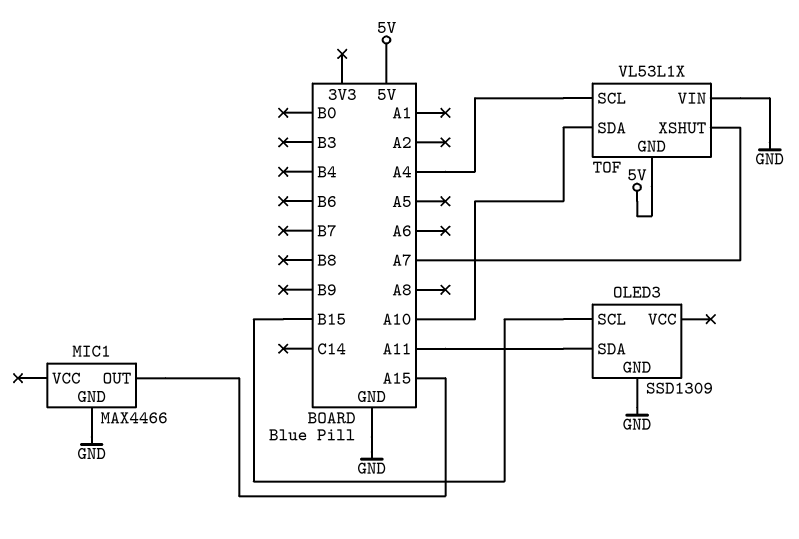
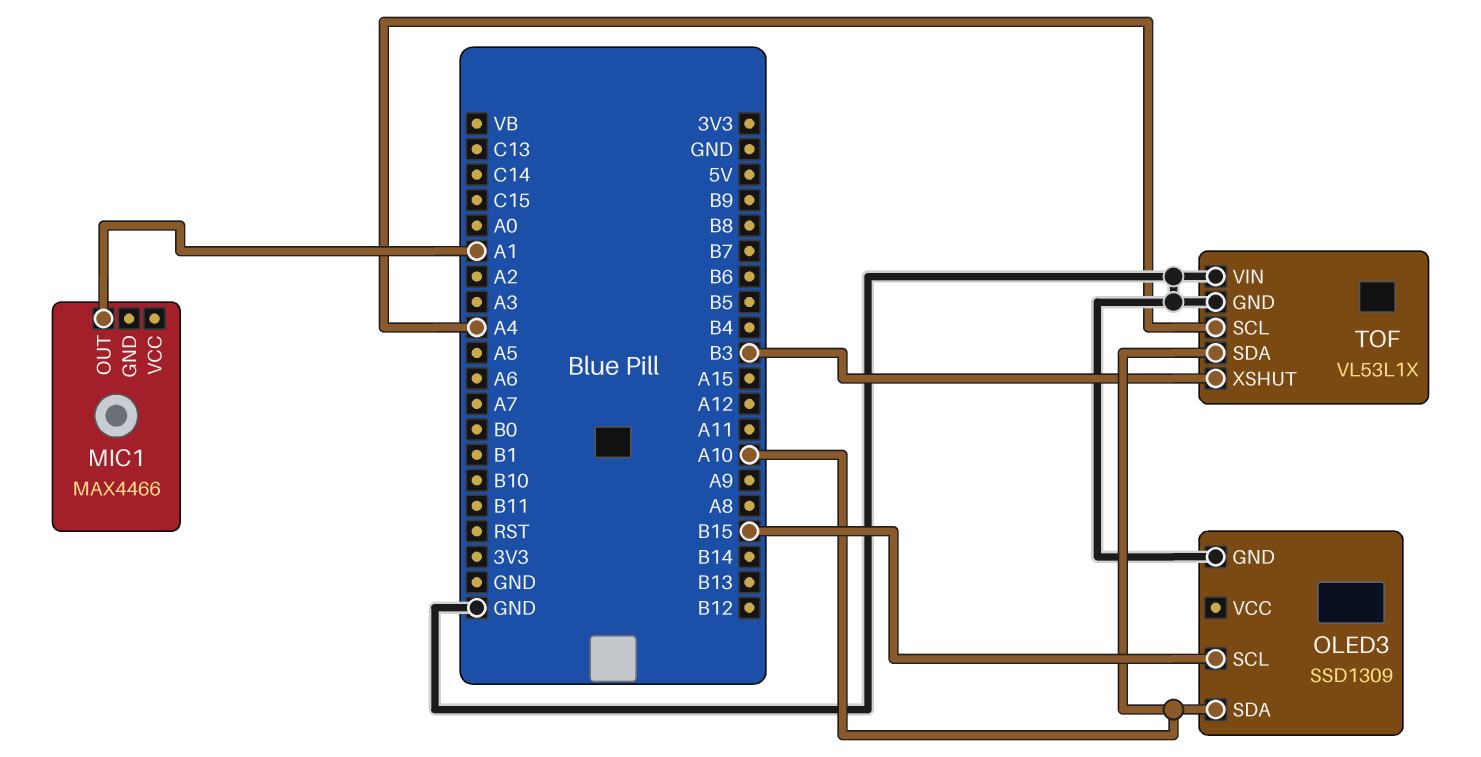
MIC1 pin GND: GND -> none
MIC1 pin OUT: A15 -> A1
OLED3 pin SDA: A11 -> A10
TOF pin GND: 5V -> GND
TOF pin XSHUT: A7 -> B3

